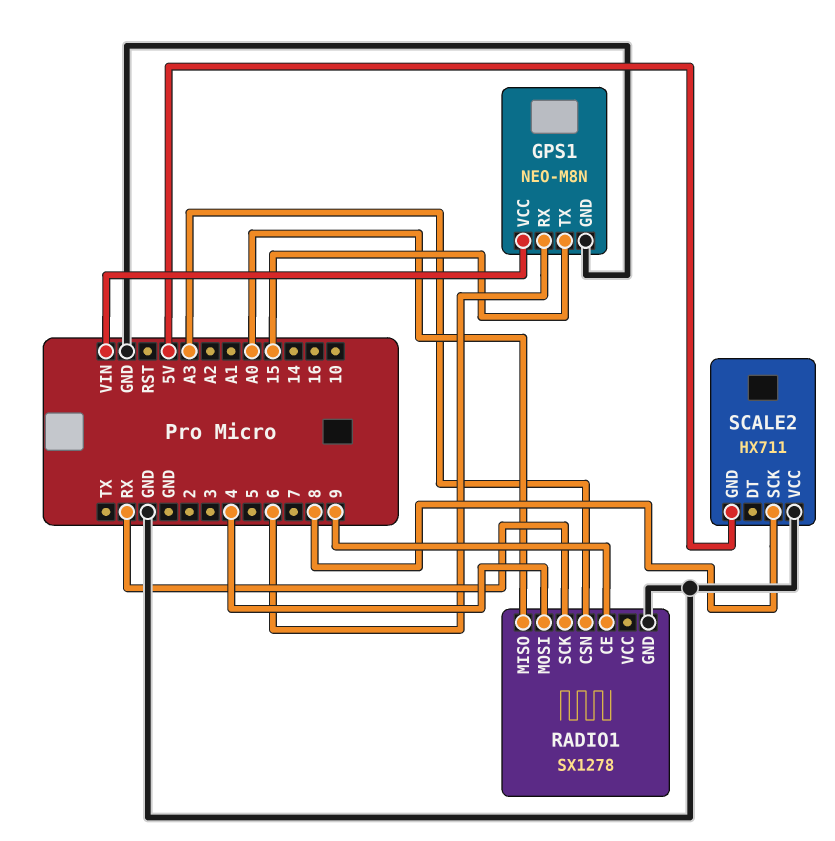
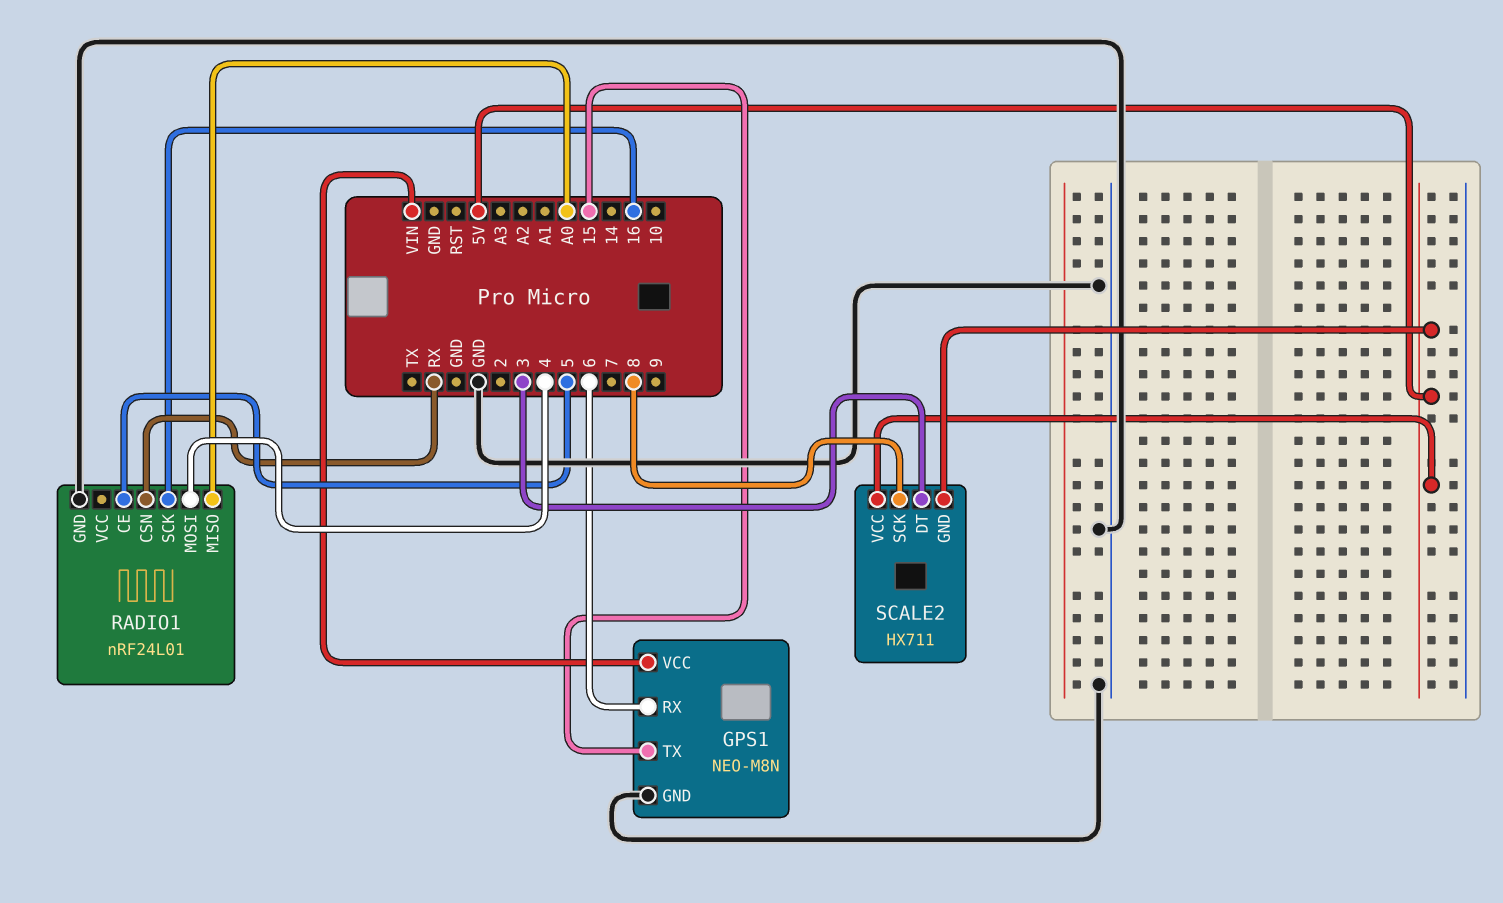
RADIO1: SX1278 -> nRF24L01
RADIO1 pin CE: 9 -> 5
RADIO1 pin CSN: A3 -> RX
RADIO1 pin SCK: RX -> 16
SCALE2 pin DT: none -> 3
SCALE2 pin VCC: GND -> 5V

